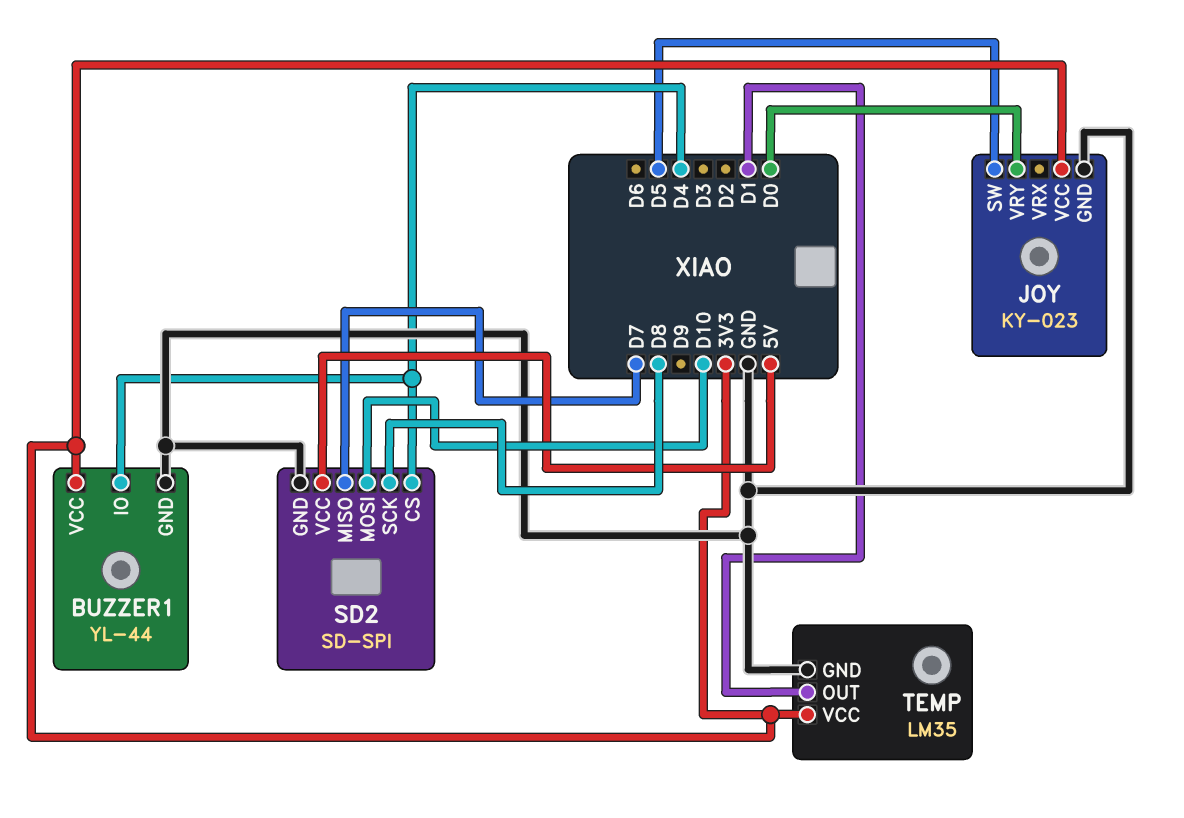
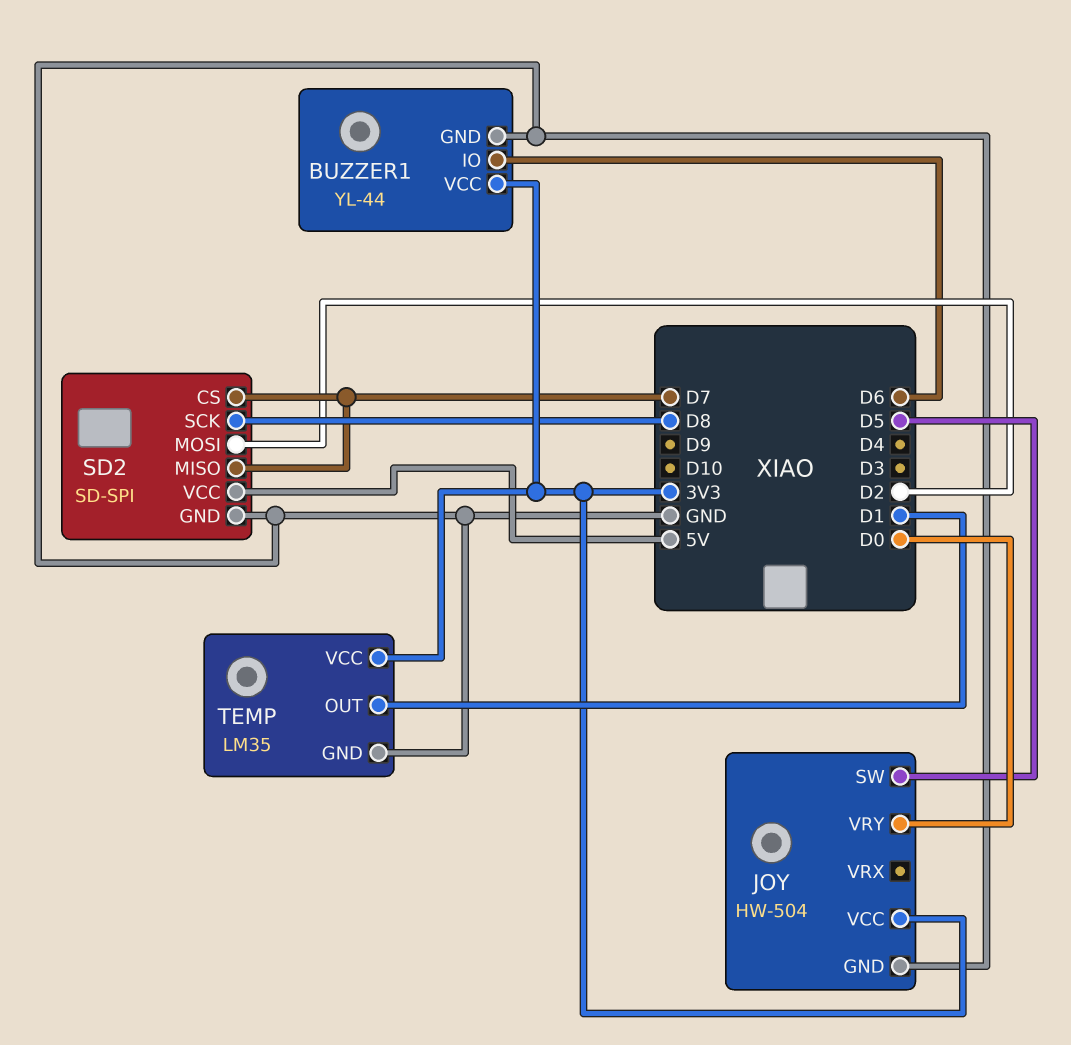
BUZZER1 pin IO: D4 -> D6
JOY: KY-023 -> HW-504
SD2 pin CS: D4 -> D7
SD2 pin MOSI: D10 -> D2

